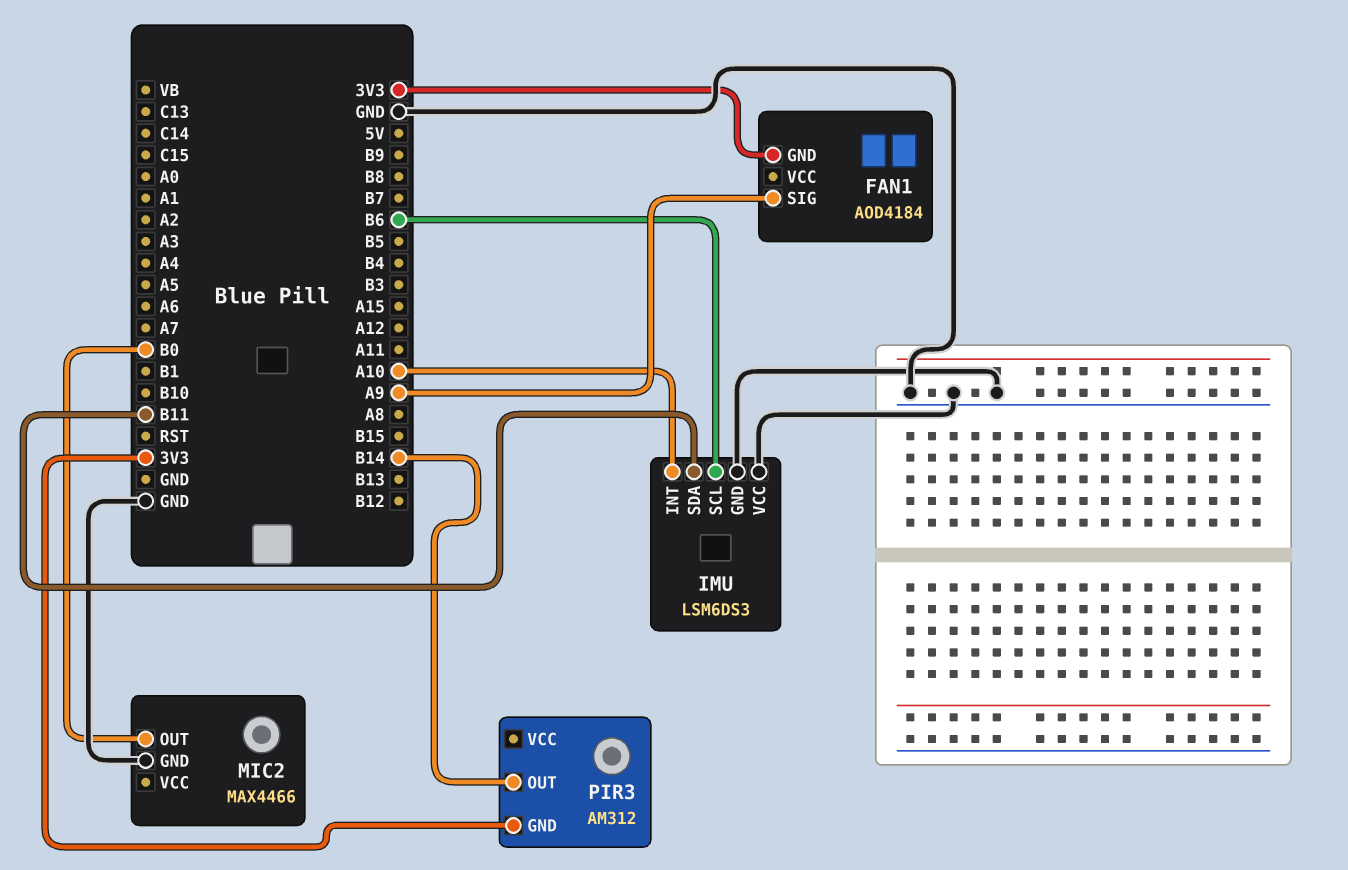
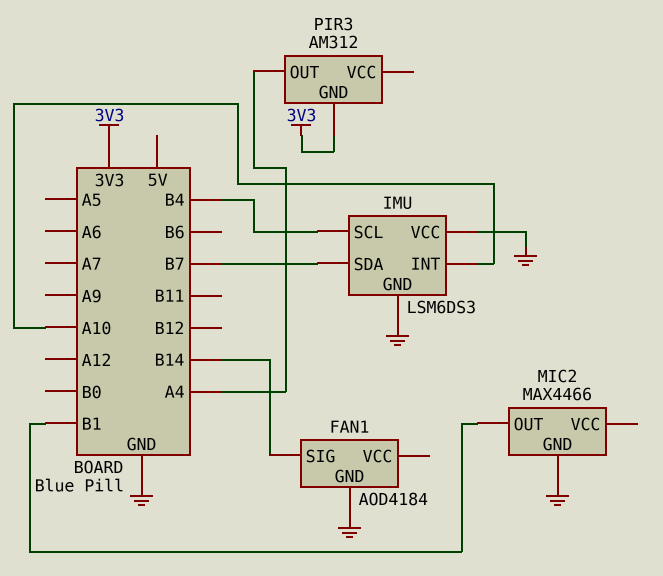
FAN1 pin GND: 3V3 -> GND
FAN1 pin SIG: A9 -> B14
IMU pin SCL: B6 -> B4
IMU pin SDA: B11 -> B7
MIC2 pin OUT: B0 -> B1
PIR3 pin OUT: B14 -> A4

